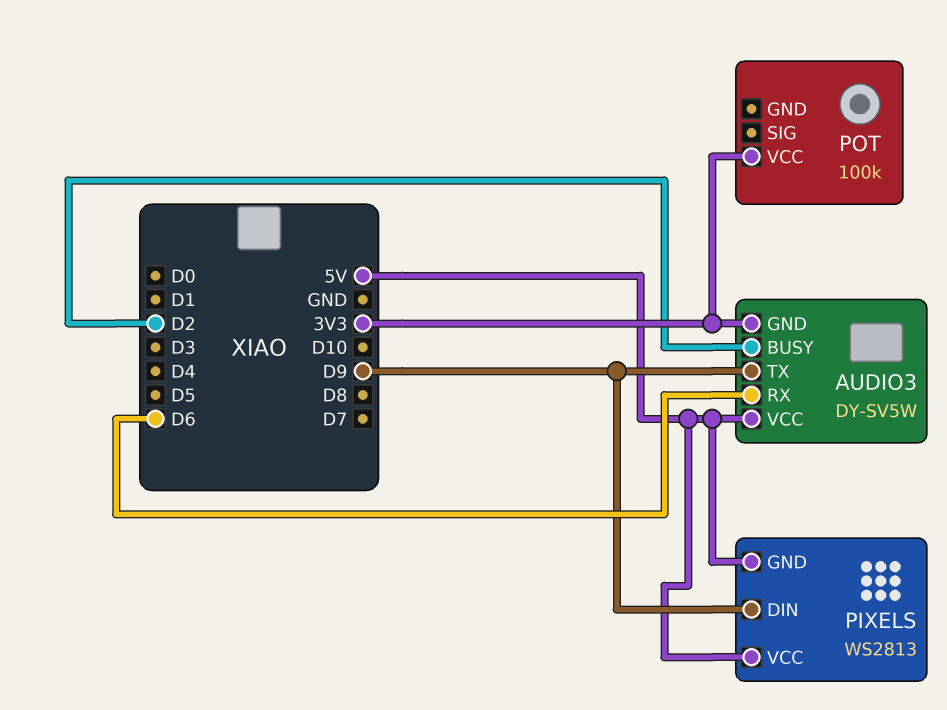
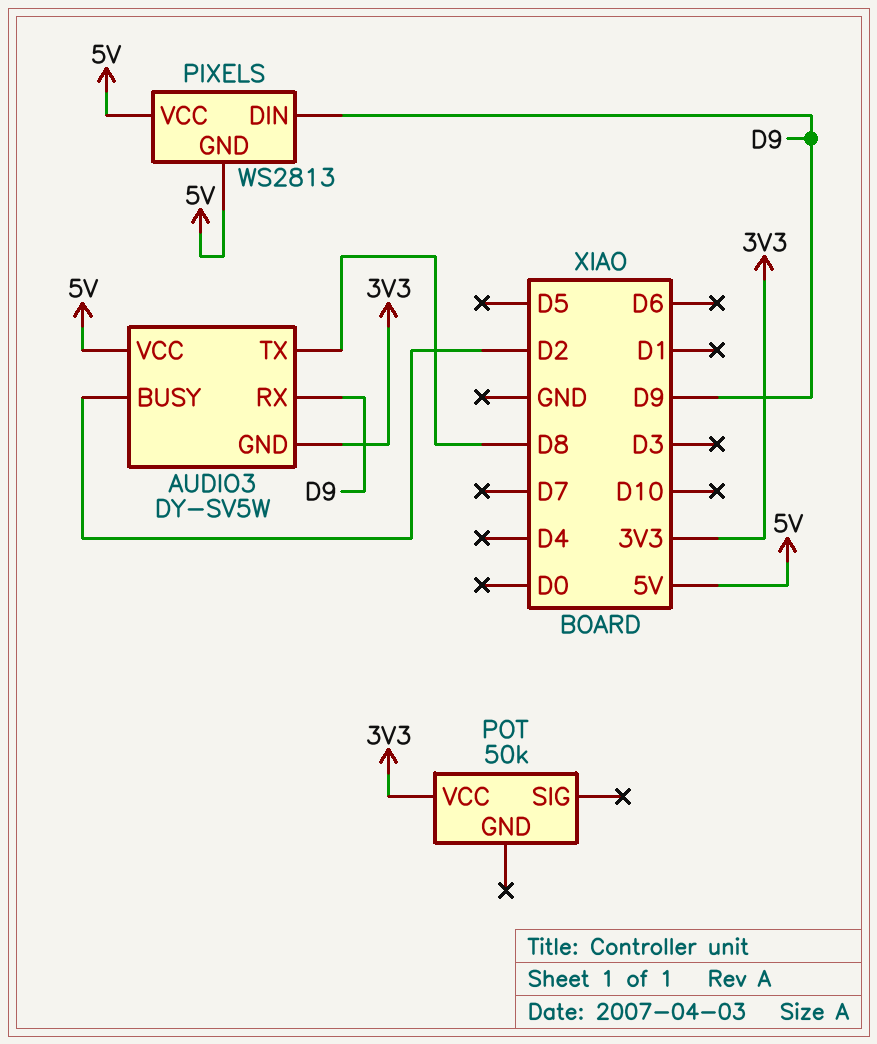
AUDIO3 pin RX: D6 -> D9
AUDIO3 pin TX: D9 -> D8
POT: 100k -> 50k

